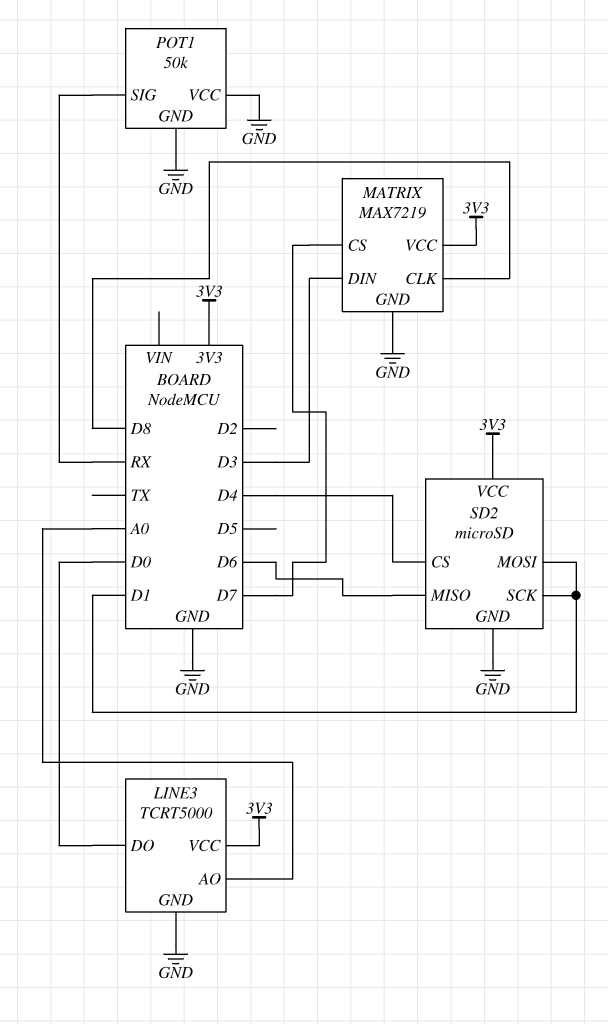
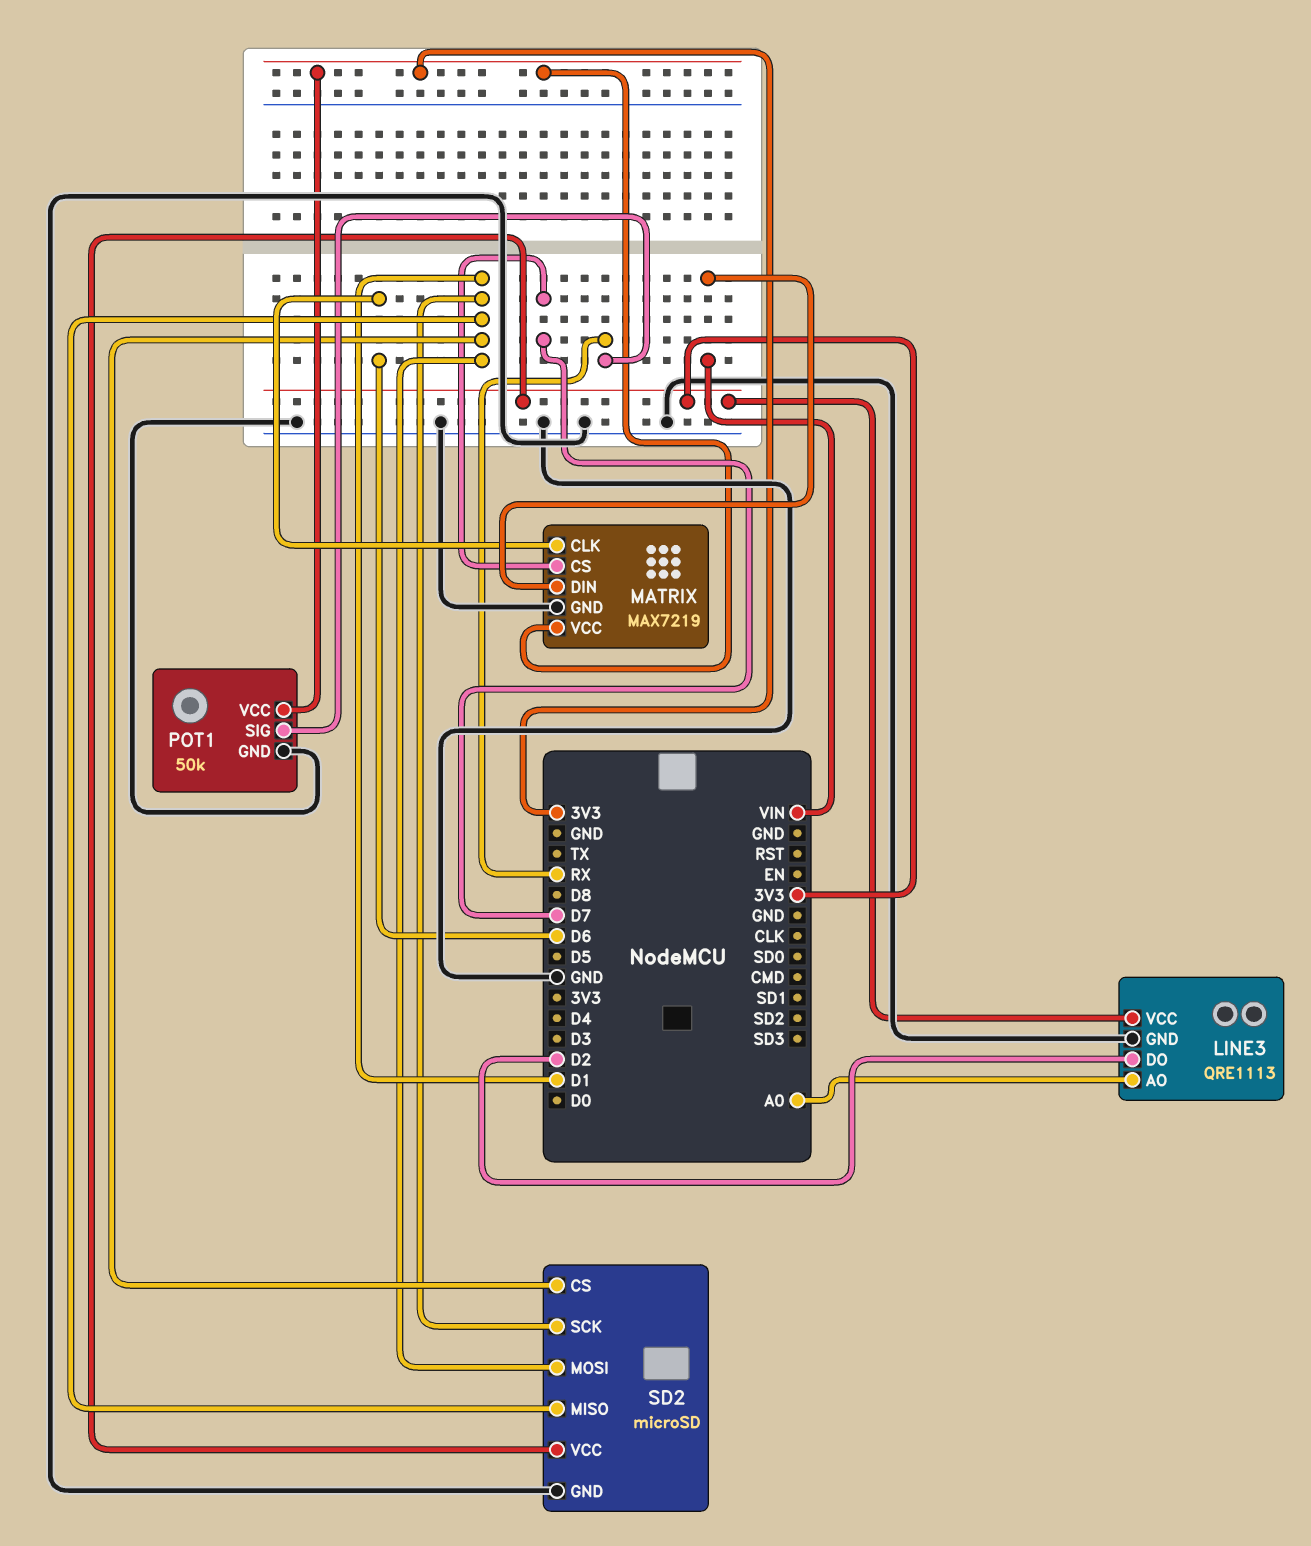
LINE3: TCRT5000 -> QRE1113
LINE3 pin DO: D0 -> D2
MATRIX pin CLK: D8 -> D6
MATRIX pin DIN: D3 -> VIN
POT1 pin VCC: GND -> 3V3
SD2 pin CS: D4 -> D1
SD2 pin MISO: D6 -> D1

